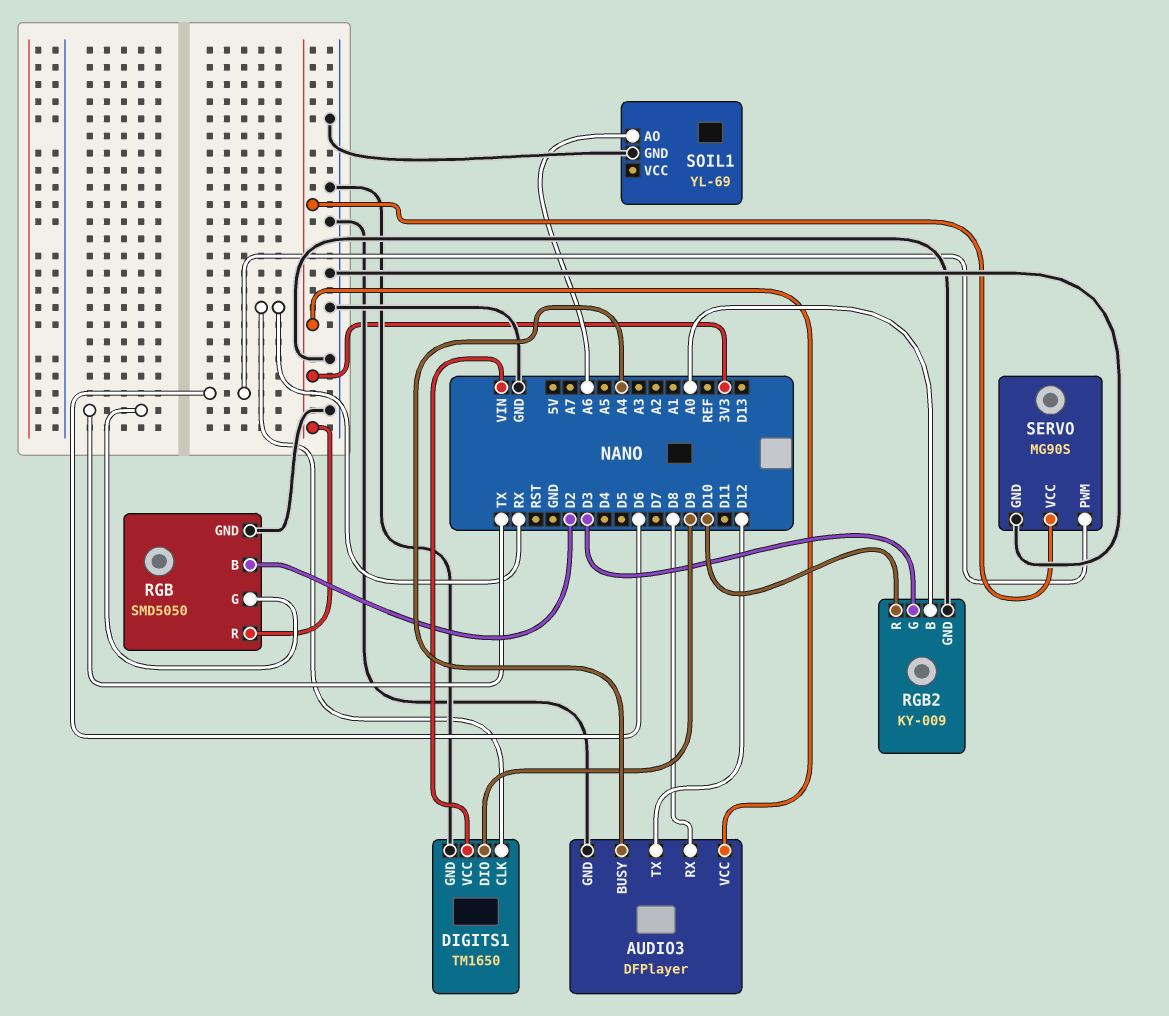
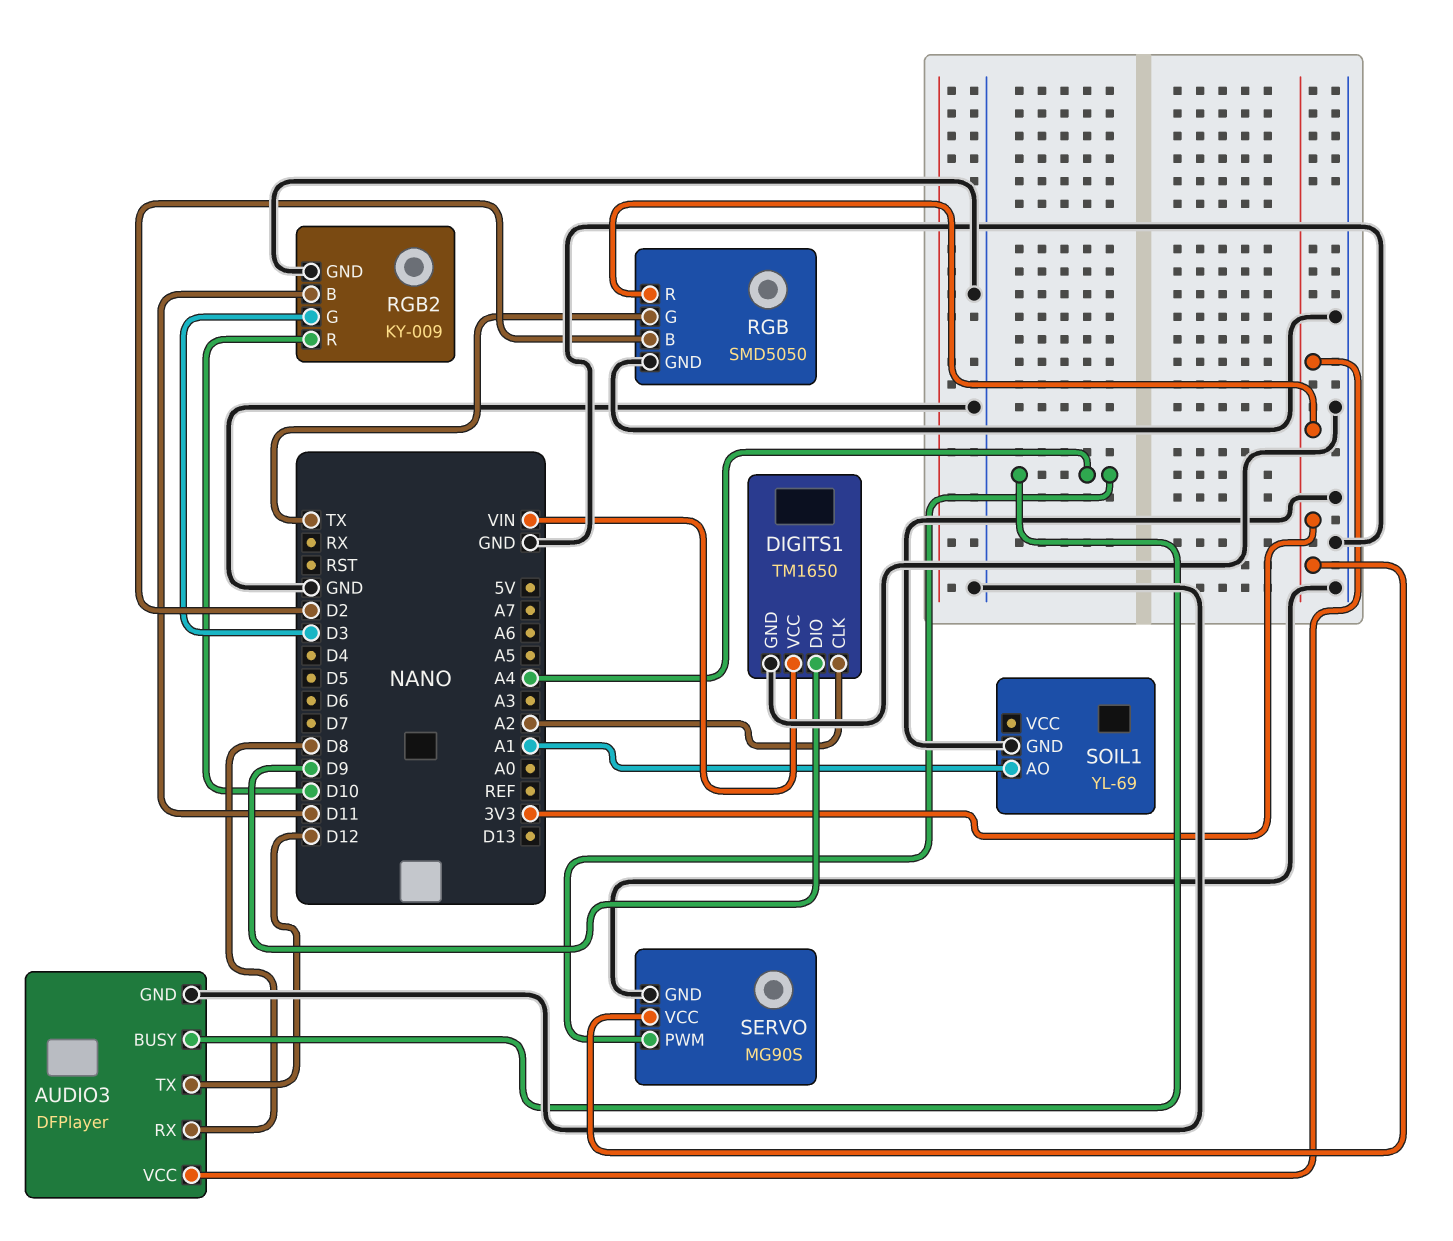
DIGITS1 pin CLK: RX -> A2
RGB2 pin B: A0 -> D11
SERVO pin PWM: D6 -> A4
SOIL1 pin AO: A6 -> A1

